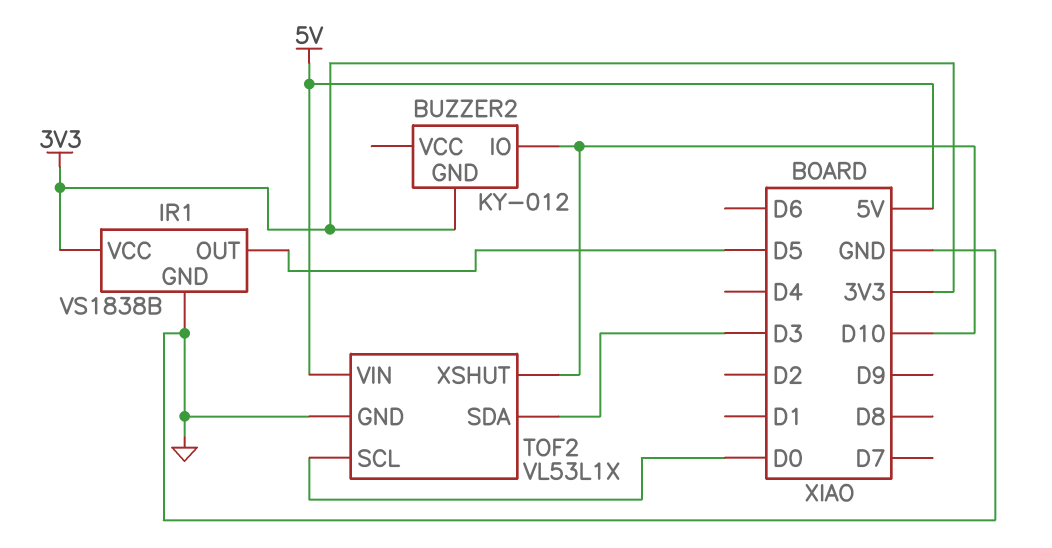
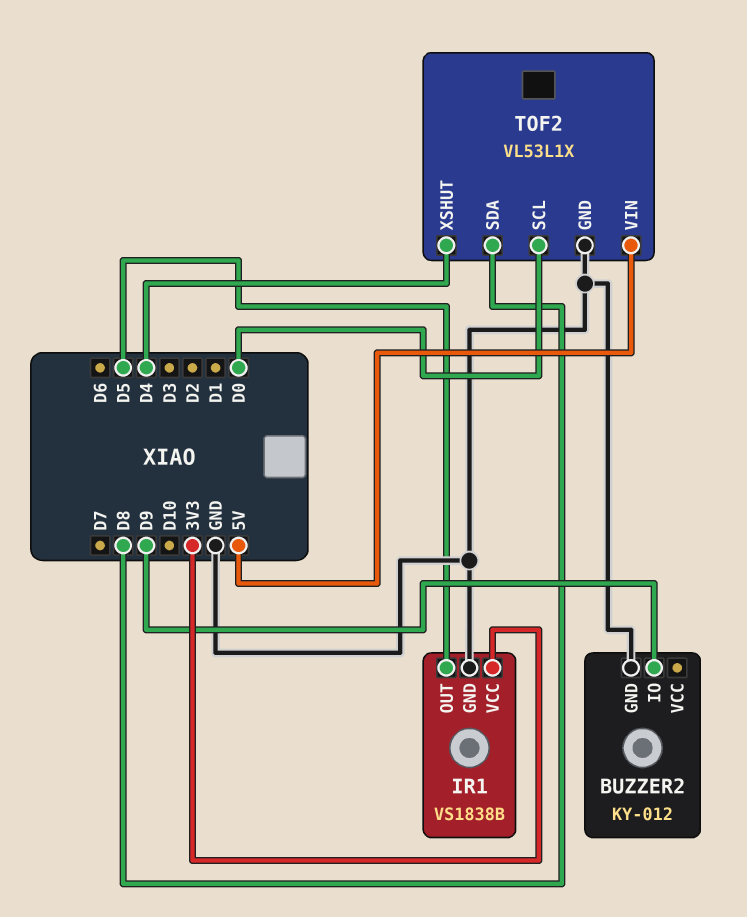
BUZZER2 pin GND: 3V3 -> GND
BUZZER2 pin IO: D10 -> D9
TOF2 pin SDA: D3 -> D8
TOF2 pin XSHUT: D10 -> D4

